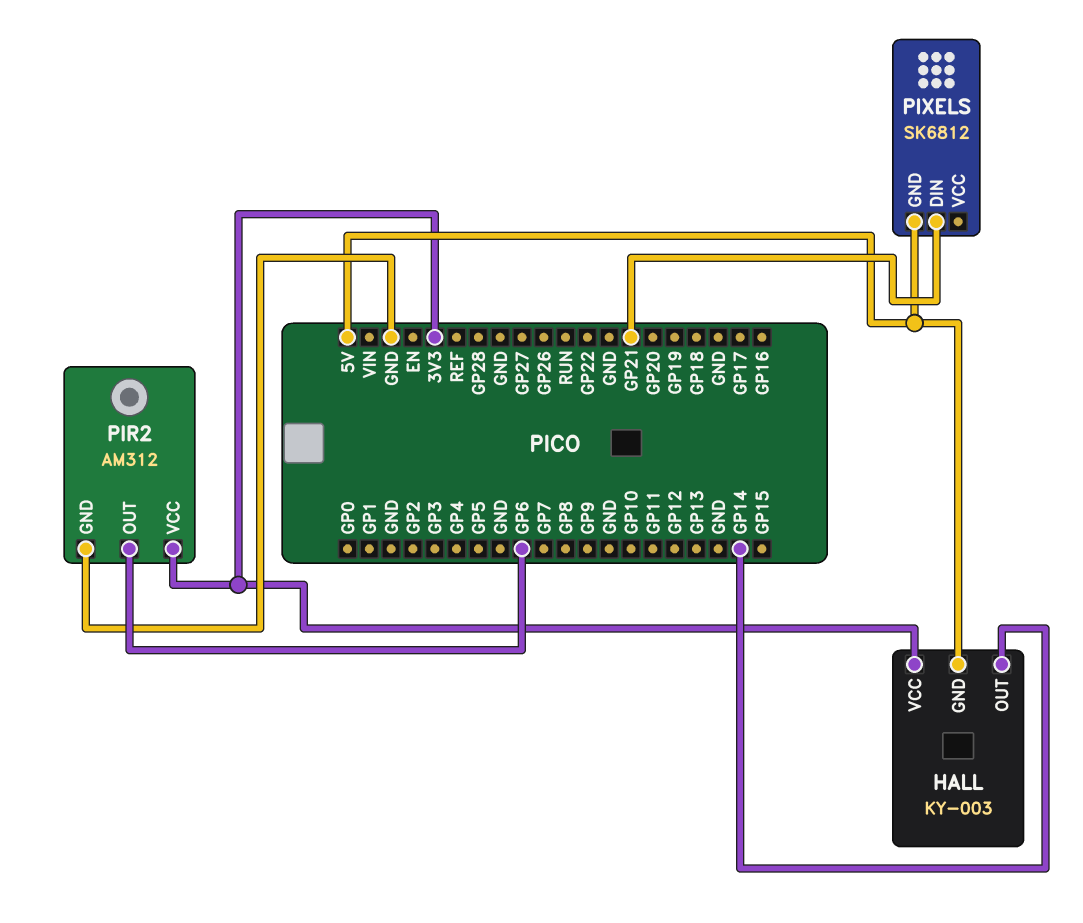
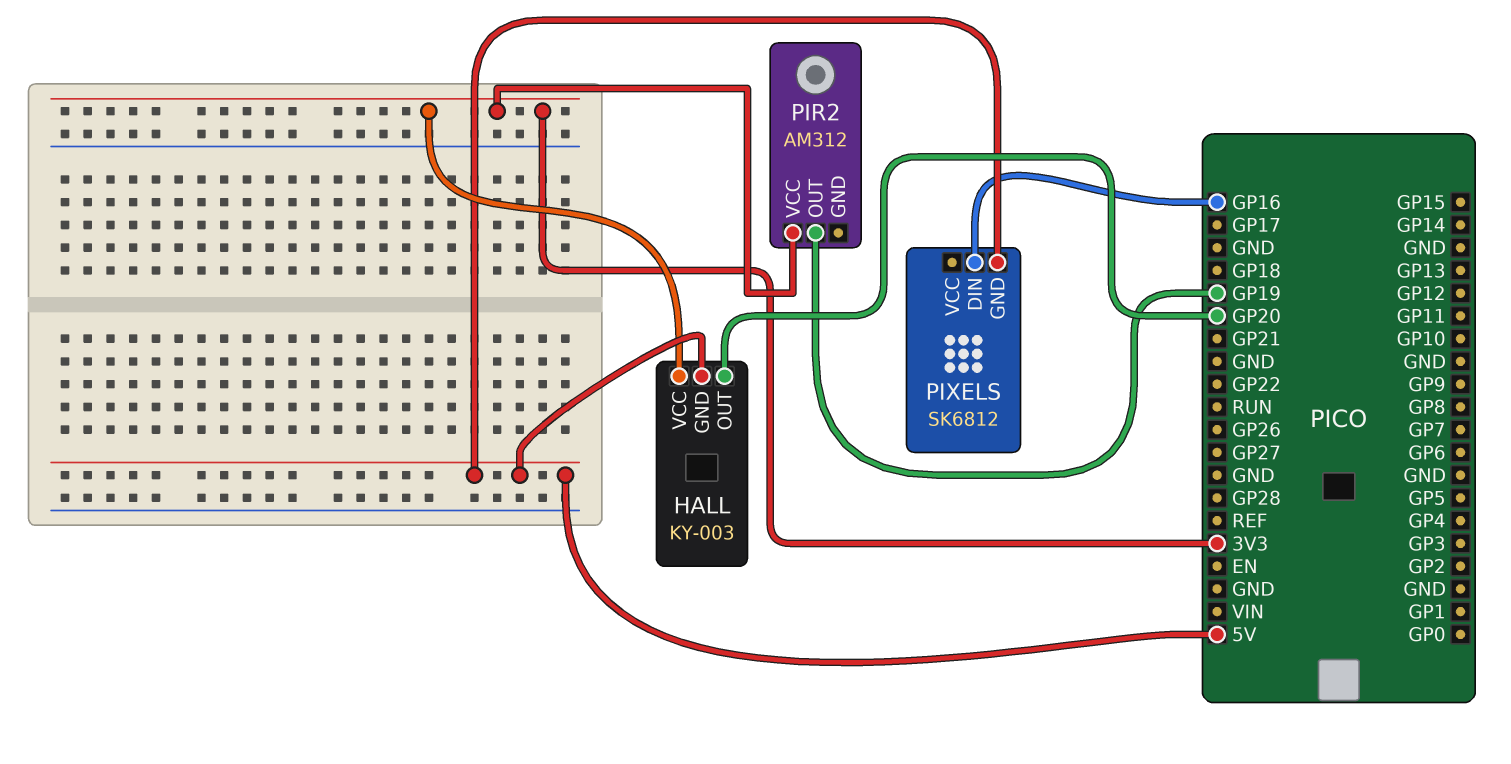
HALL pin OUT: GP14 -> GP20
PIR2 pin GND: GND -> none
PIR2 pin OUT: GP6 -> GP19
PIXELS pin DIN: GP21 -> GP16

